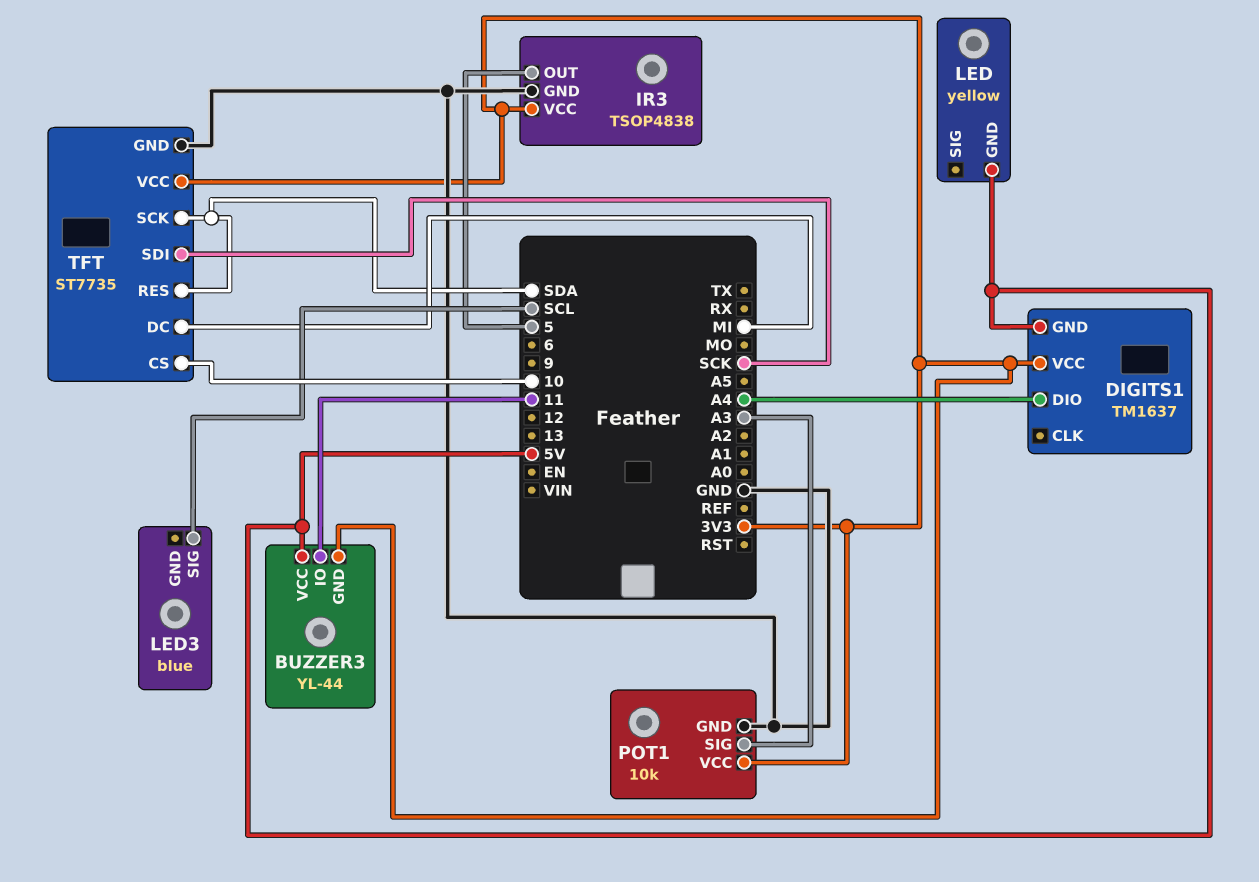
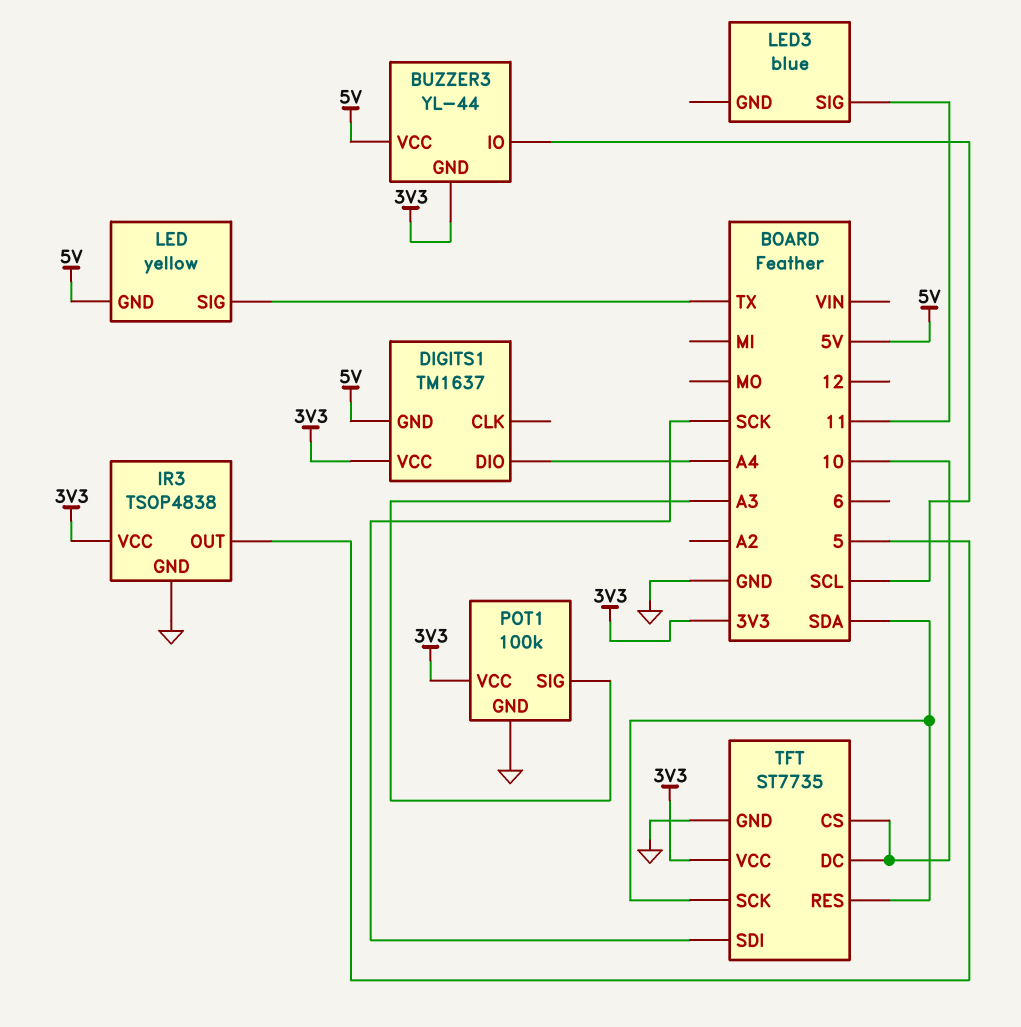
BUZZER3 pin IO: 11 -> SCL
LED pin SIG: none -> TX
LED3 pin SIG: SCL -> 11
POT1: 10k -> 100k
TFT pin DC: MI -> 10

